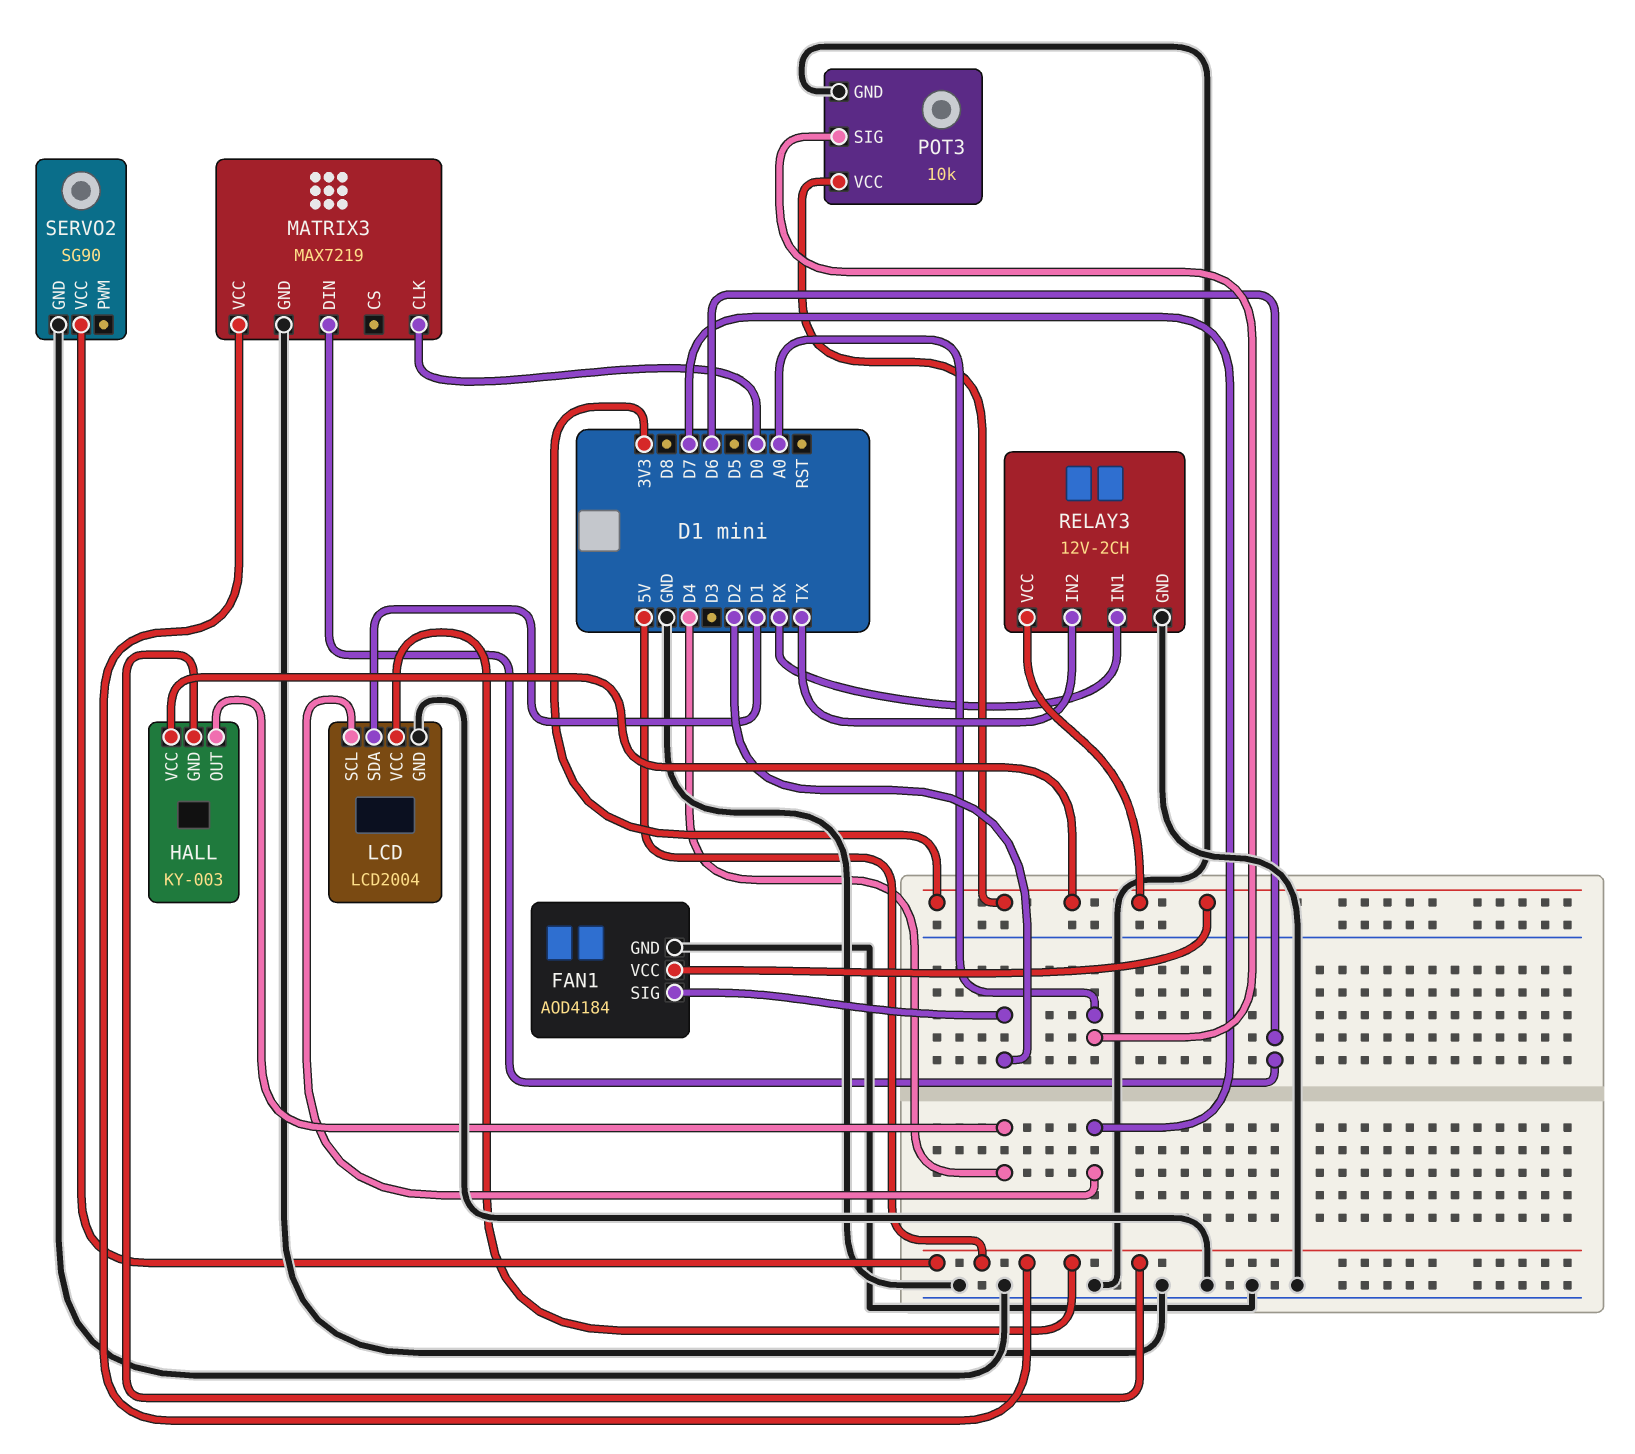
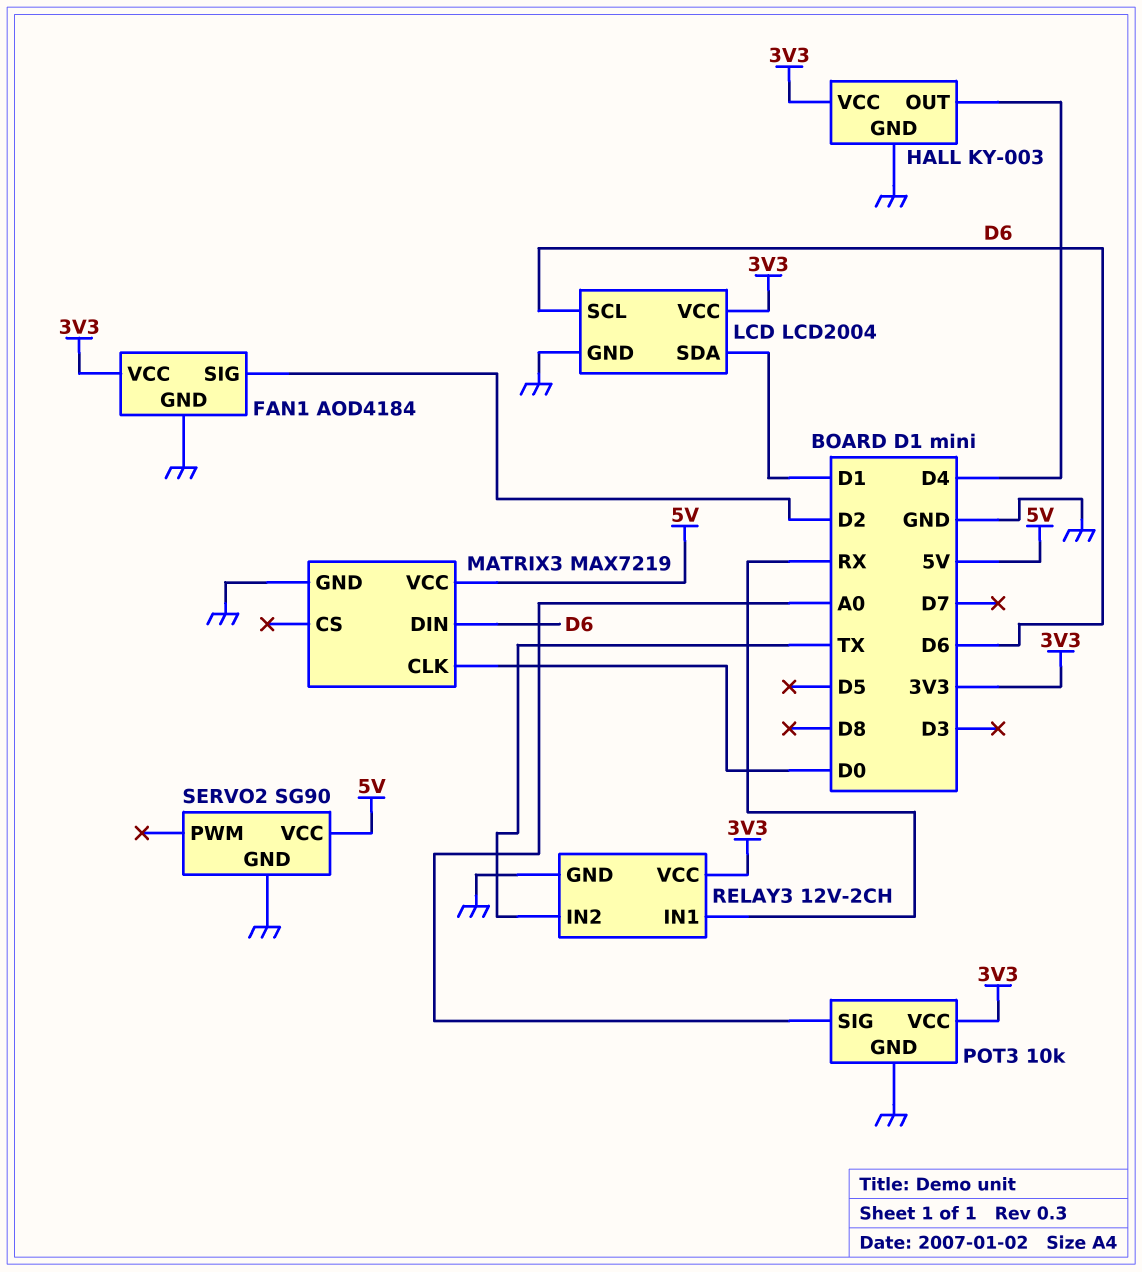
HALL pin GND: 5V -> GND
LCD pin SCL: D7 -> D6
LCD pin VCC: 5V -> 3V3

